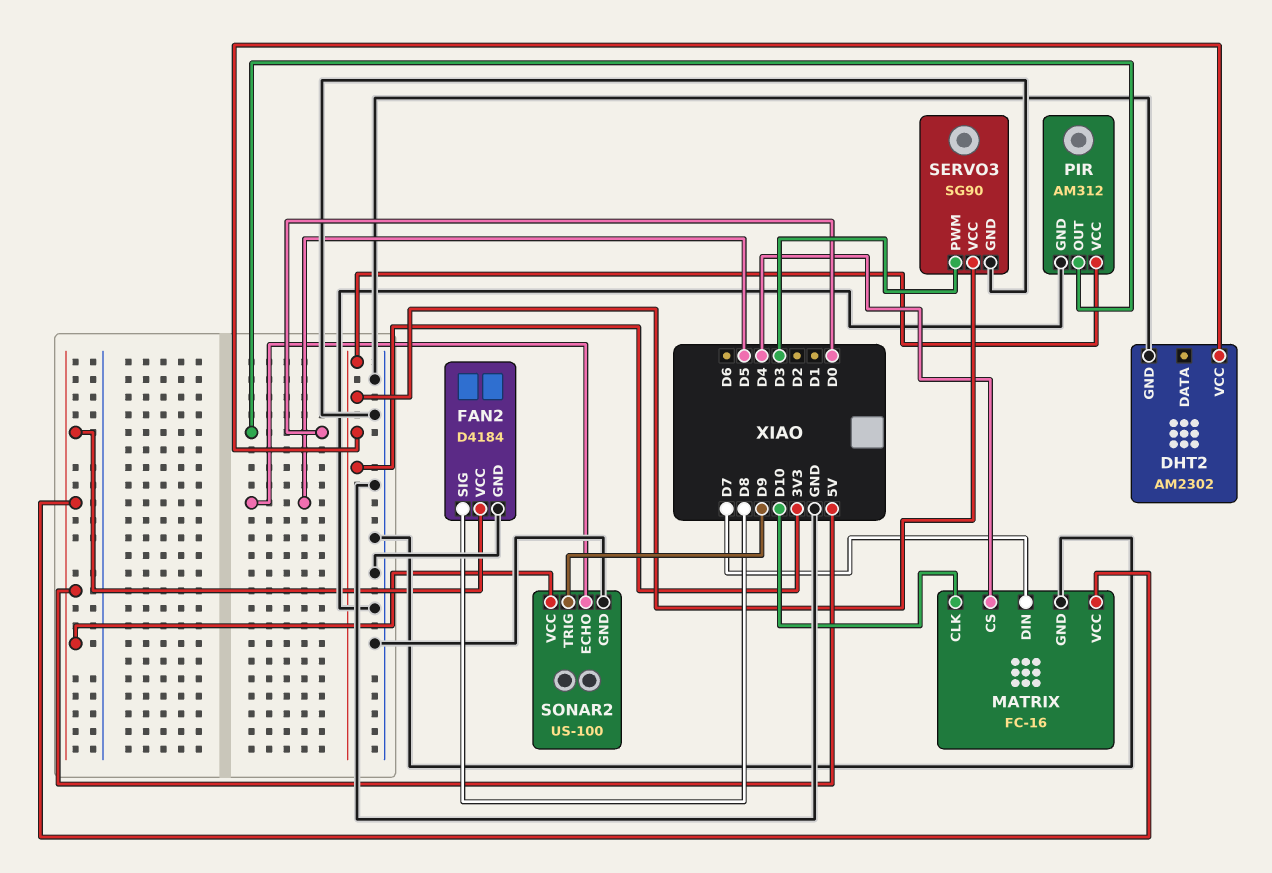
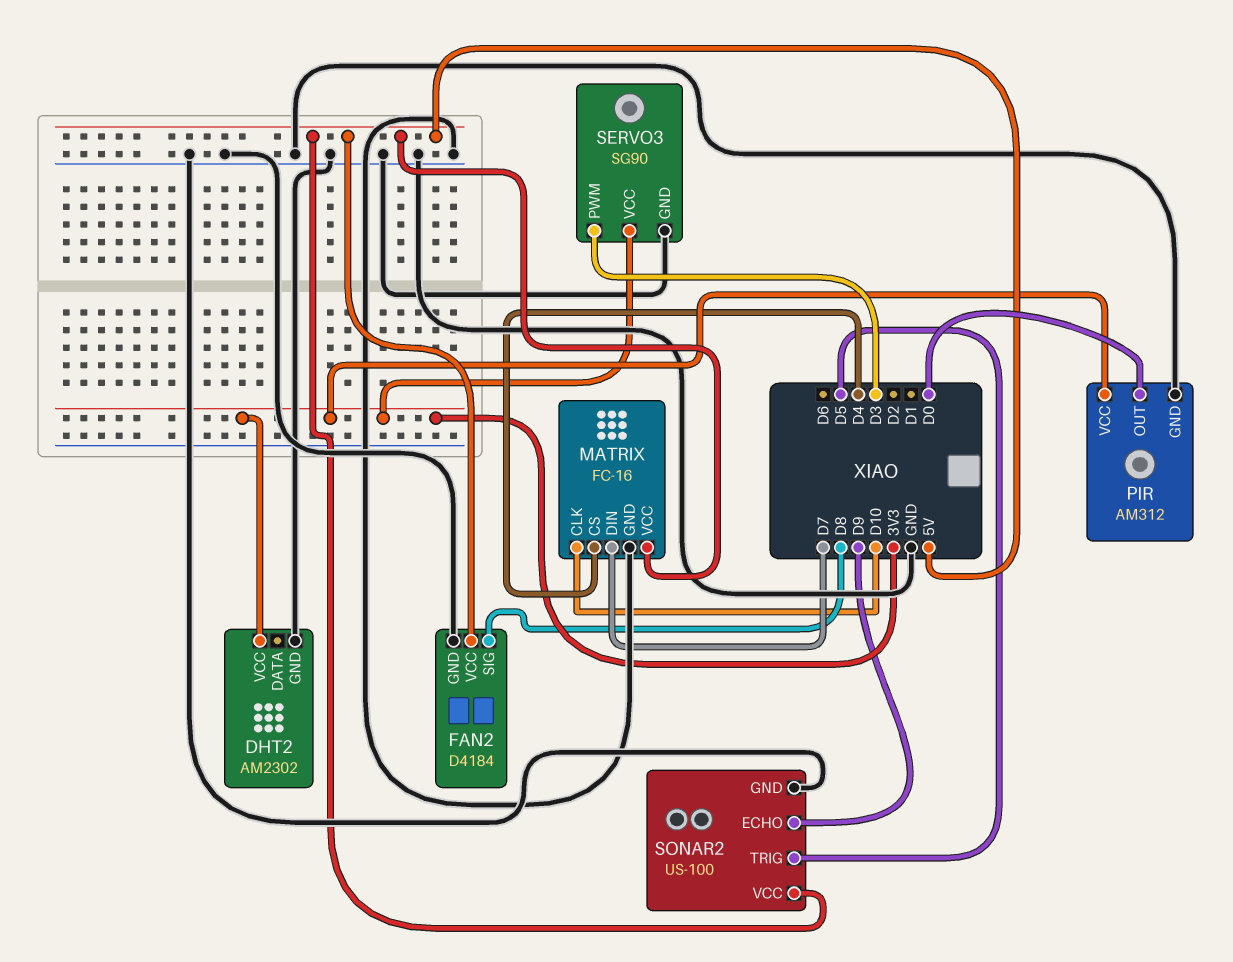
SONAR2 pin ECHO: D5 -> D9
SONAR2 pin TRIG: D9 -> D5

